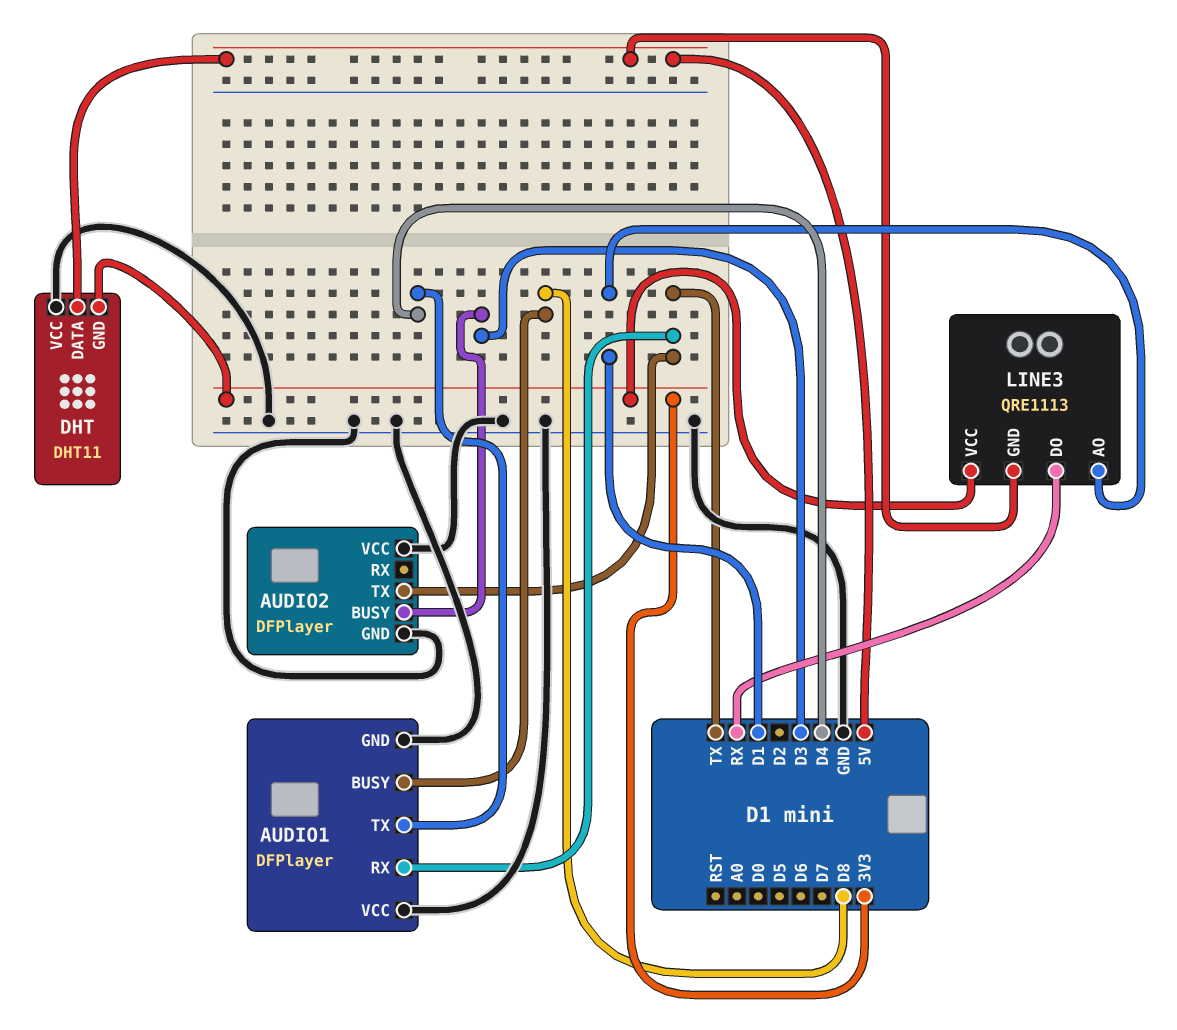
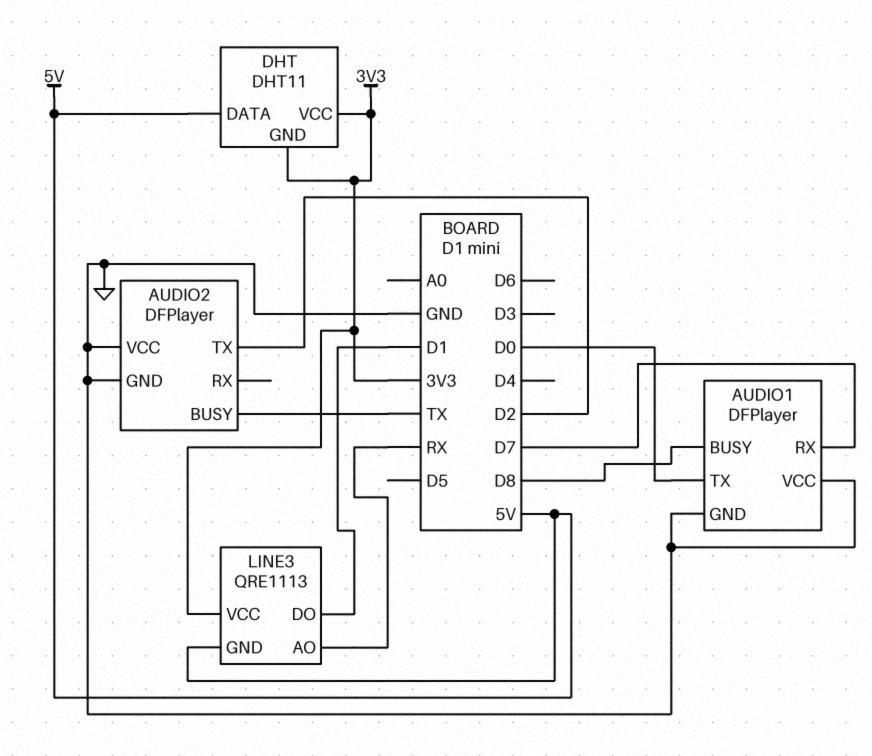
AUDIO1 pin RX: TX -> D7
AUDIO1 pin TX: D4 -> D0
AUDIO2 pin BUSY: D3 -> TX
AUDIO2 pin TX: TX -> D2
DHT pin VCC: GND -> 3V3
LINE3 pin AO: D1 -> RX
LINE3 pin DO: RX -> D1

